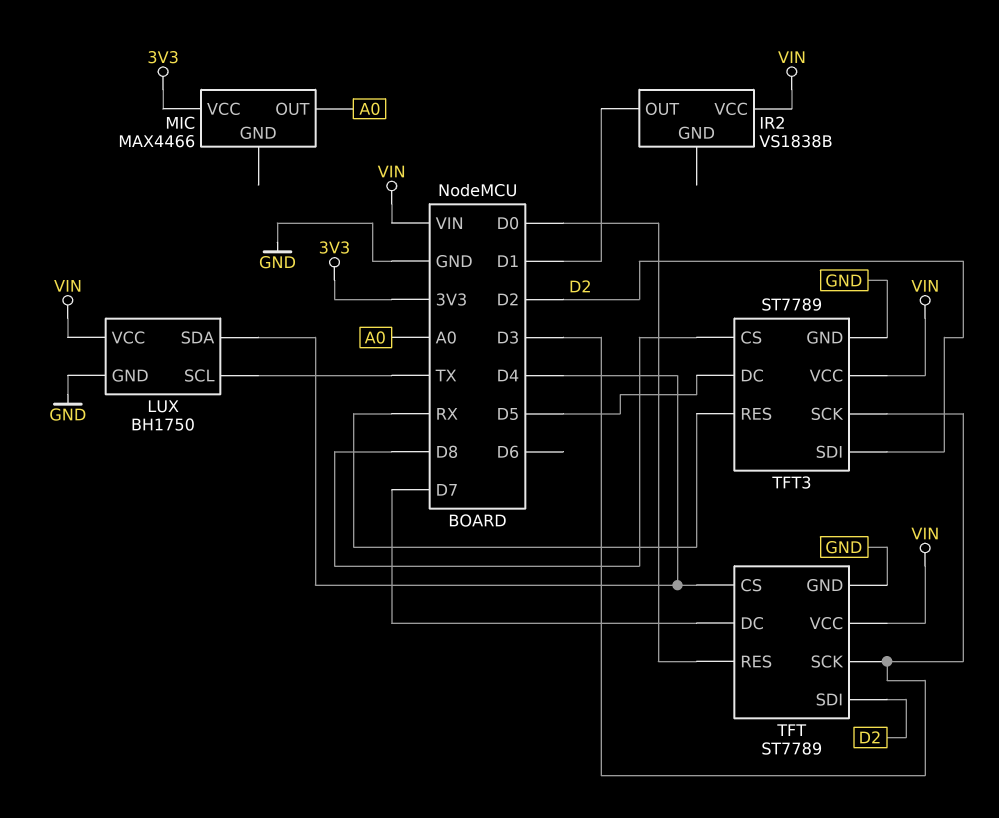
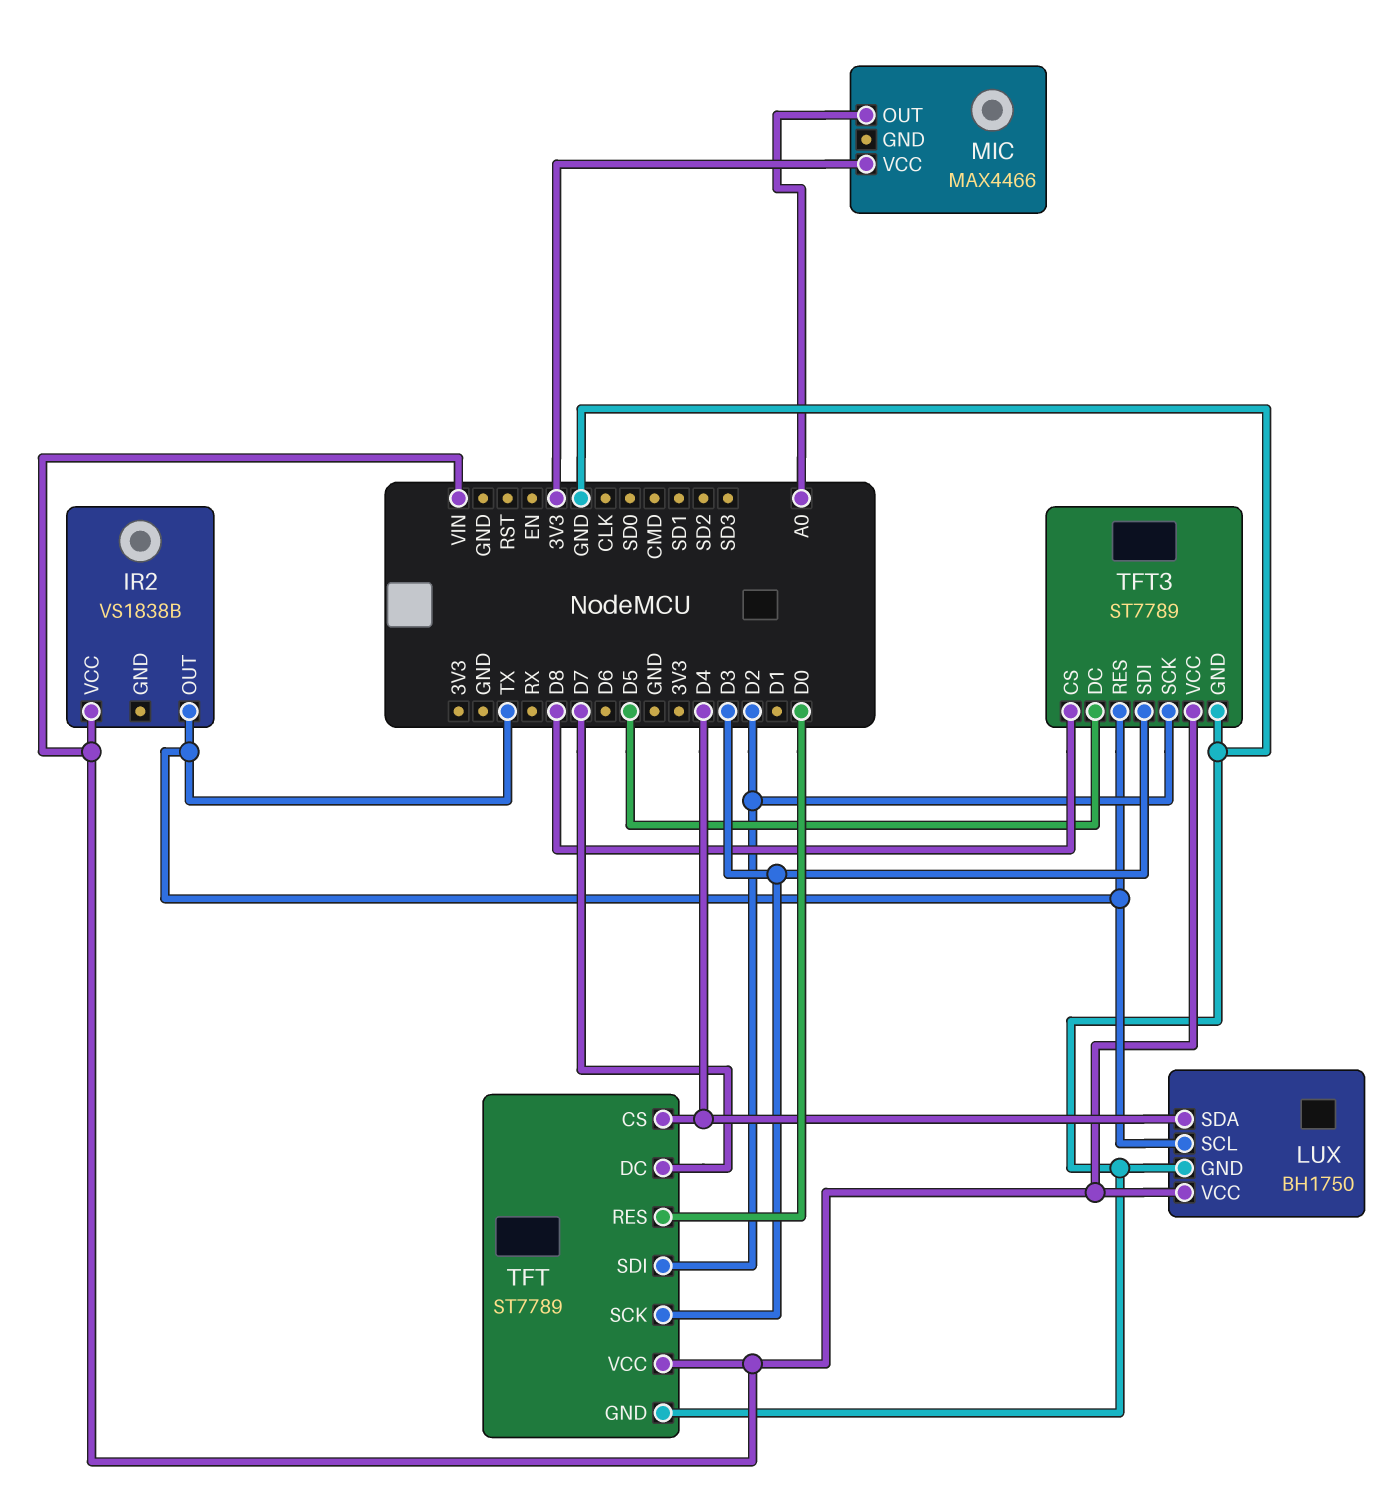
IR2 pin OUT: D1 -> TX
TFT3 pin RES: RX -> TX
TFT3 pin SCK: D3 -> D2
TFT3 pin SDI: D2 -> D3

